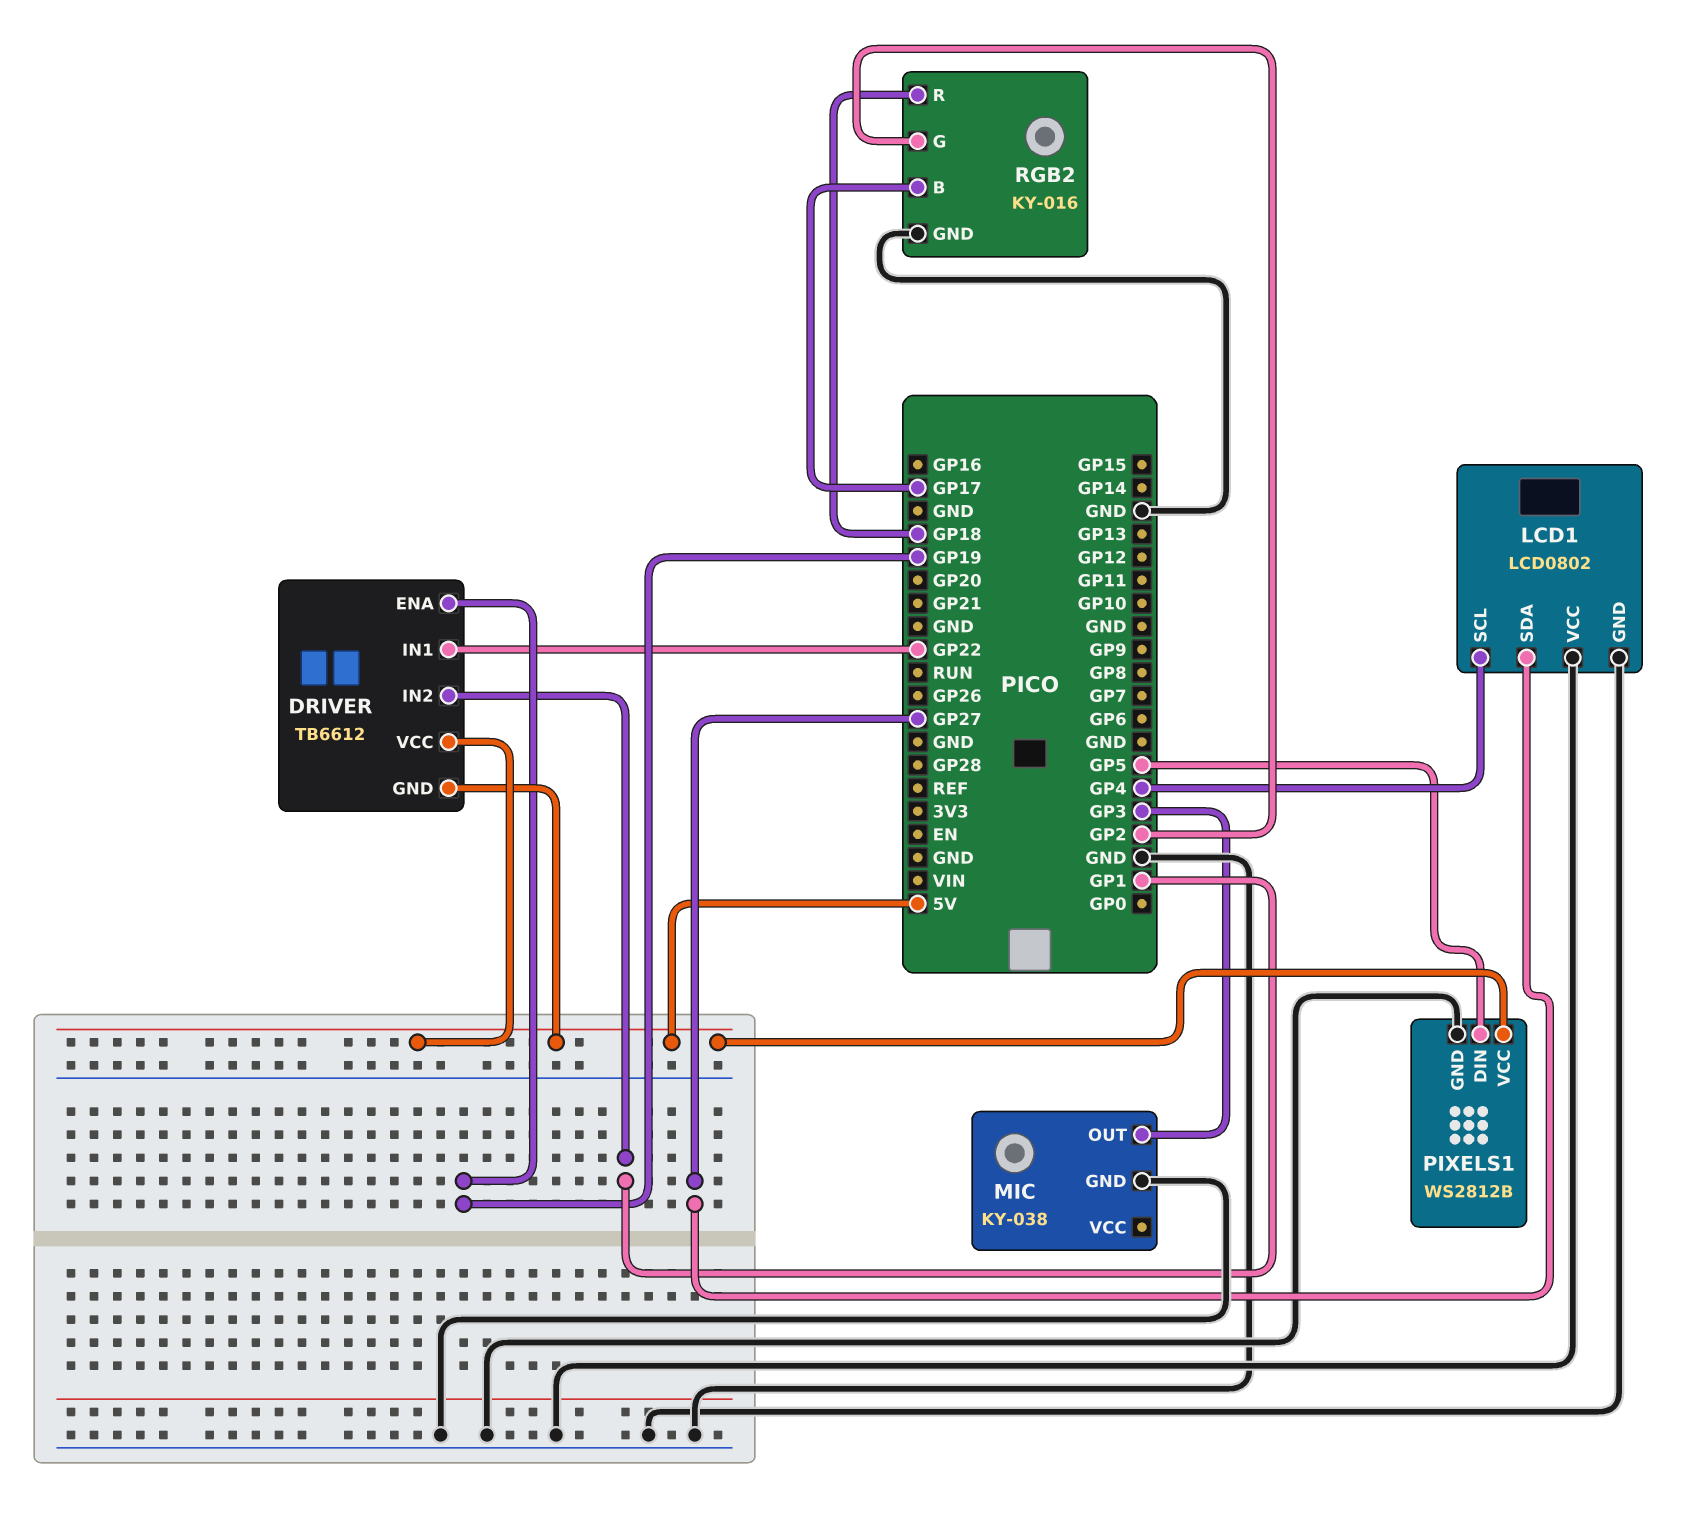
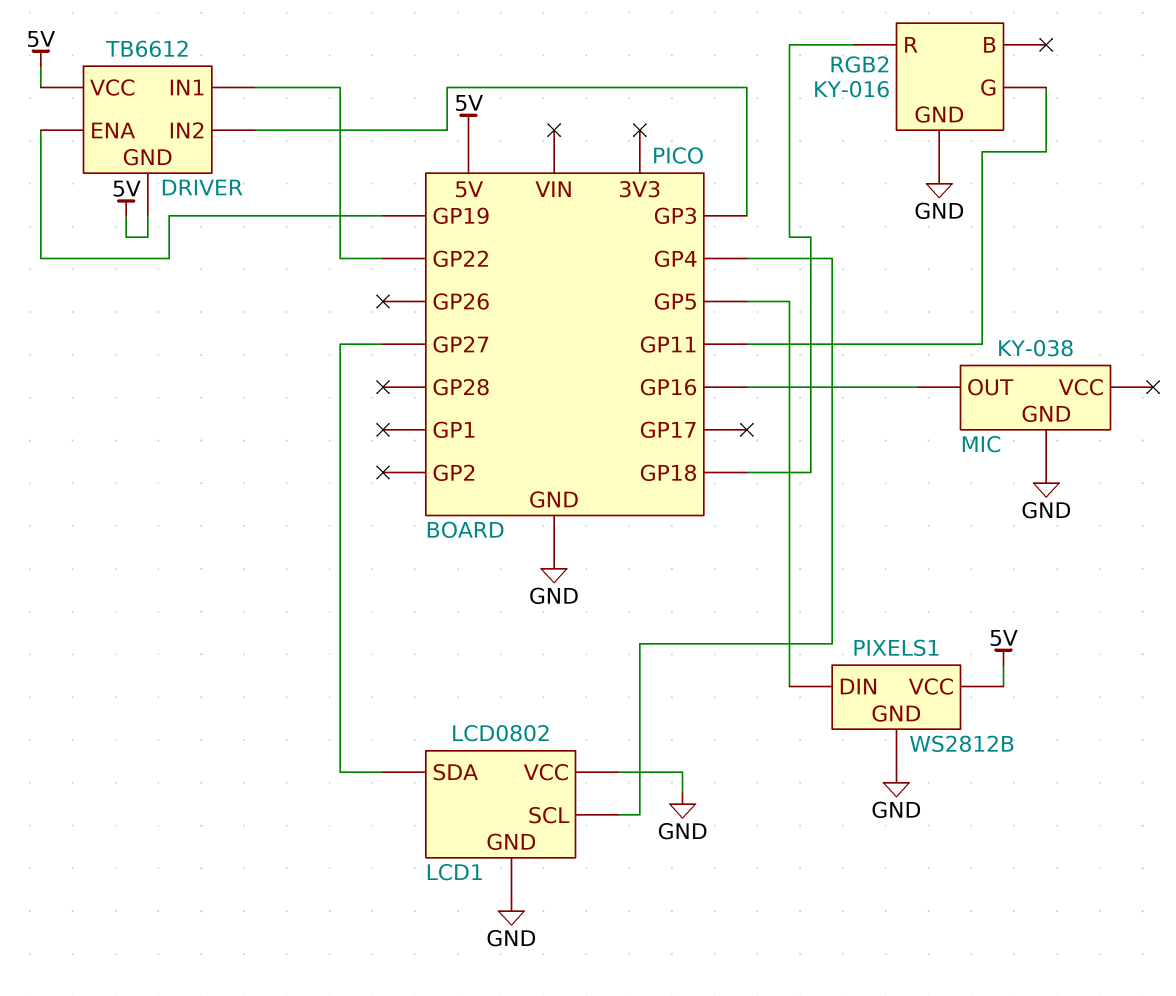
DRIVER pin IN2: GP1 -> GP3
MIC pin OUT: GP3 -> GP16
RGB2 pin B: GP17 -> none
RGB2 pin G: GP2 -> GP11

